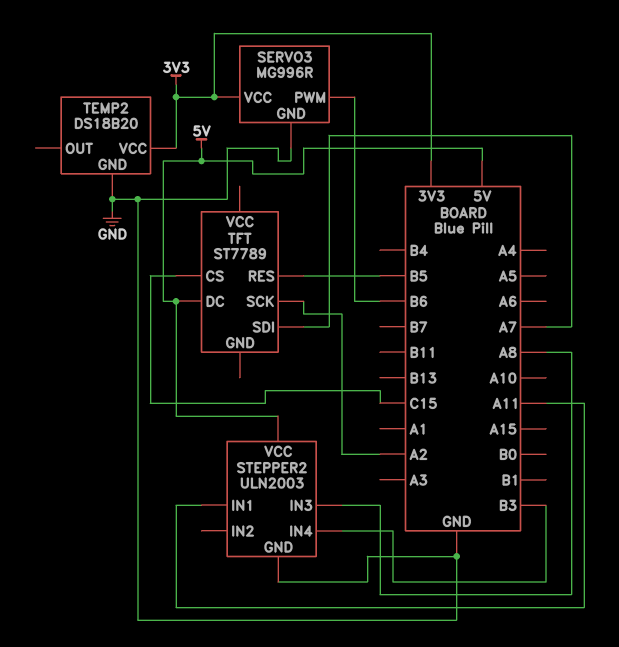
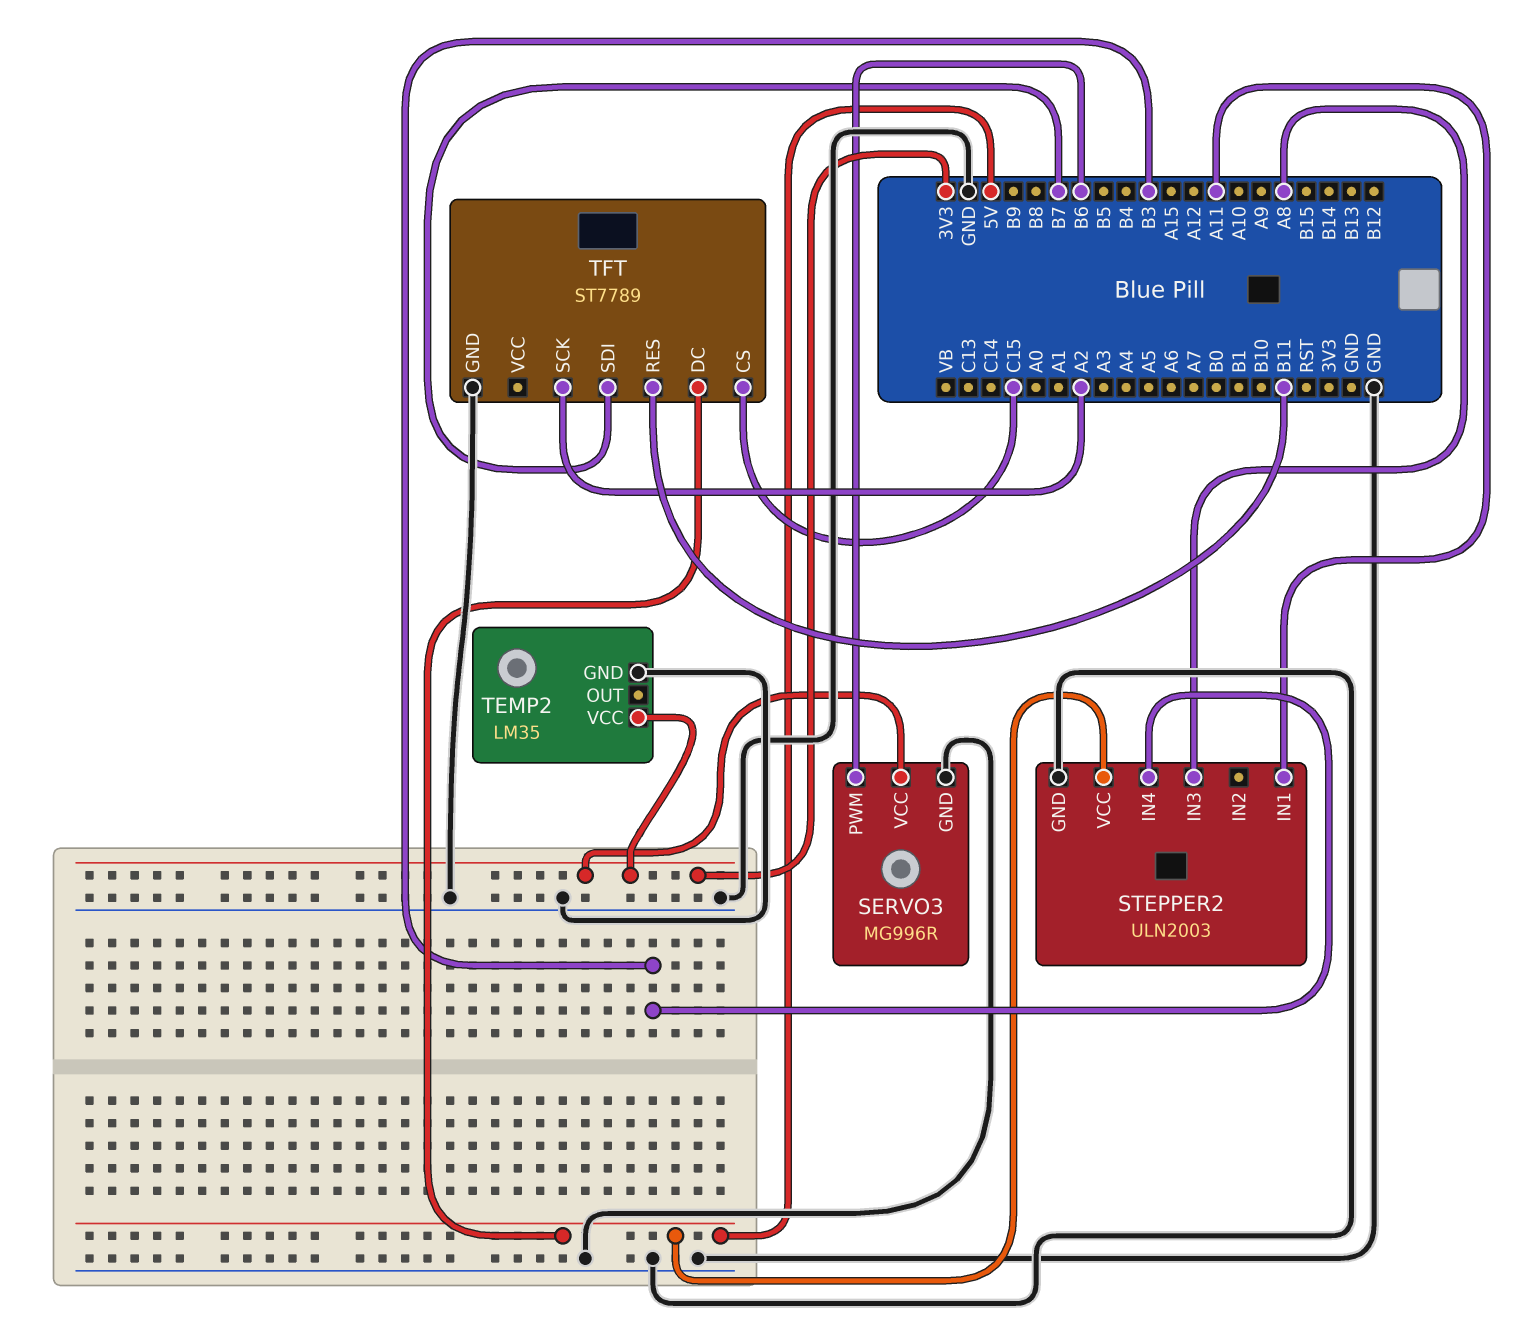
TEMP2: DS18B20 -> LM35
TFT pin GND: none -> GND
TFT pin RES: B5 -> B11
TFT pin SDI: A7 -> B7

